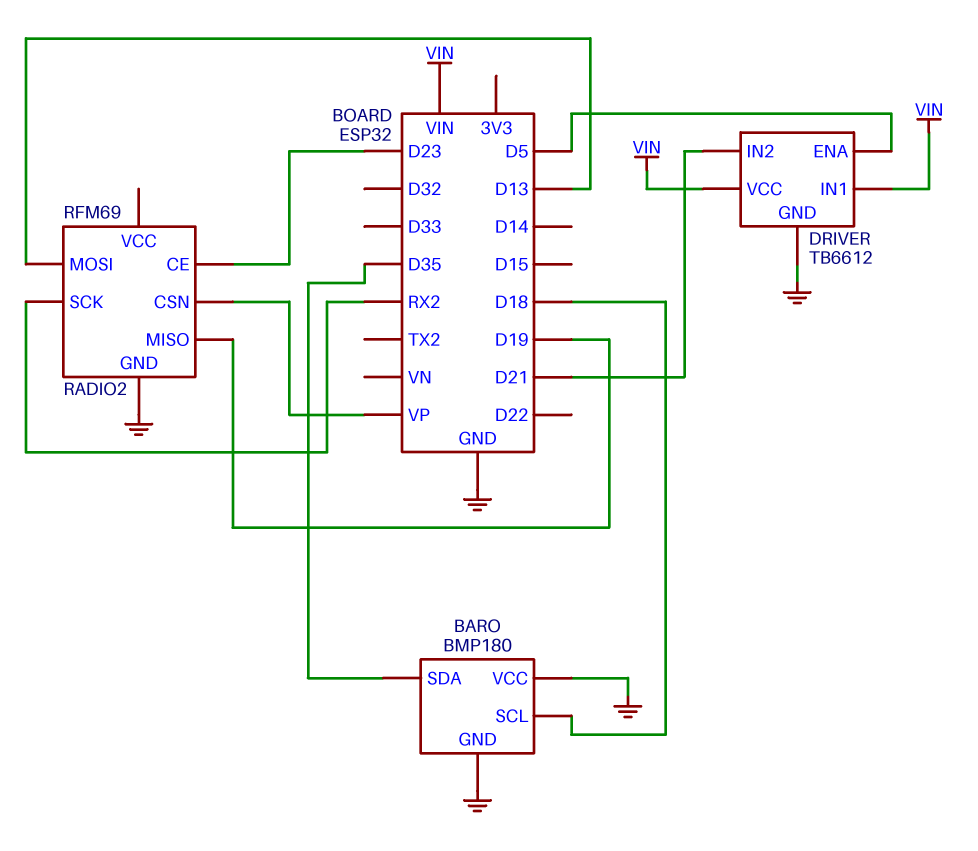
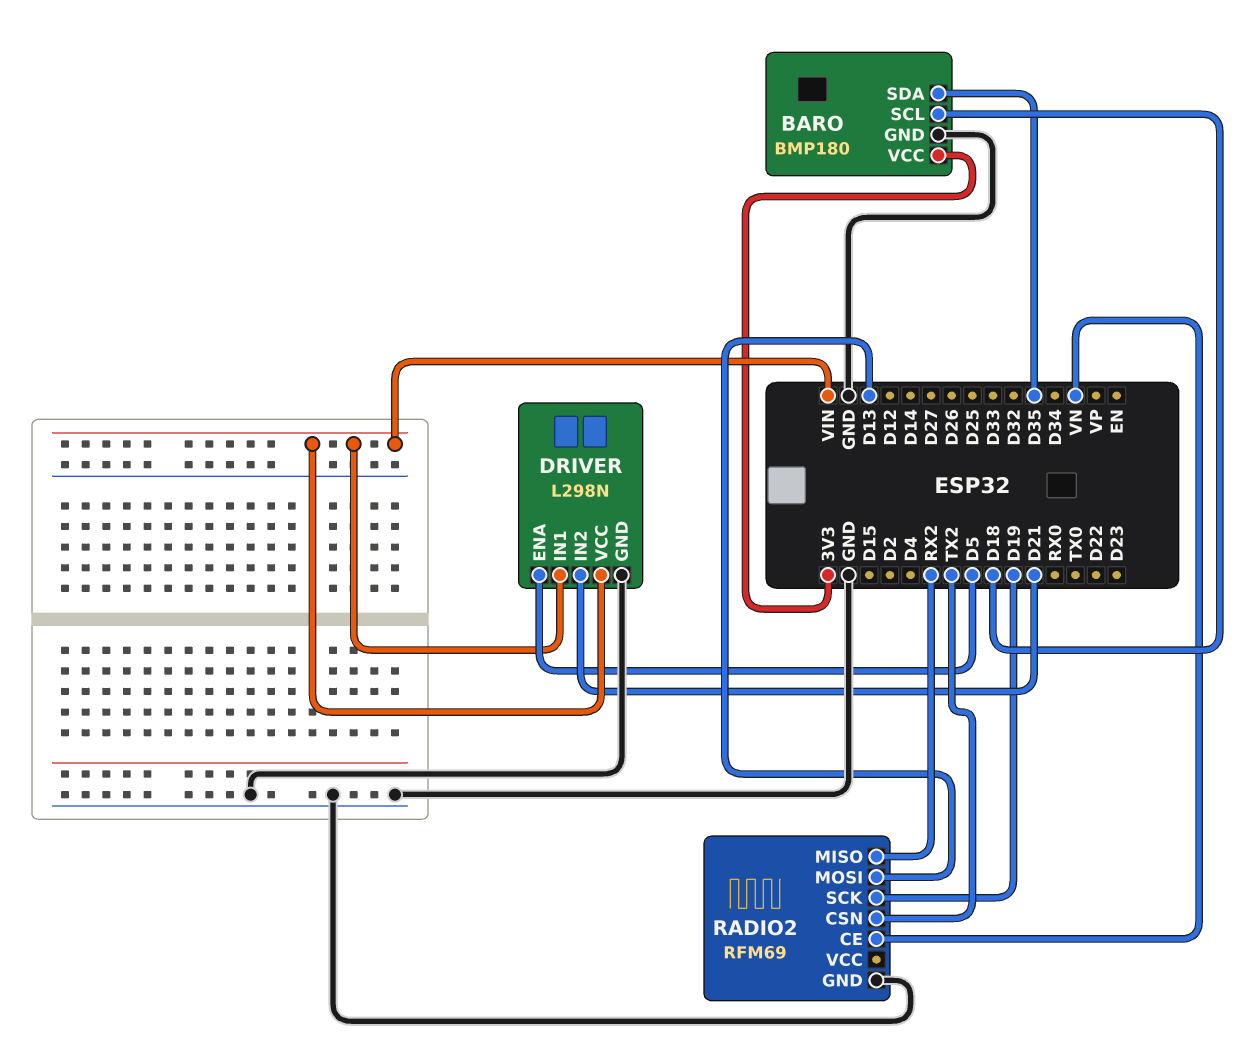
BARO pin VCC: GND -> 3V3
DRIVER: TB6612 -> L298N
RADIO2 pin CE: D23 -> VN
RADIO2 pin CSN: VP -> TX2
RADIO2 pin MISO: D19 -> RX2
RADIO2 pin SCK: RX2 -> D19

